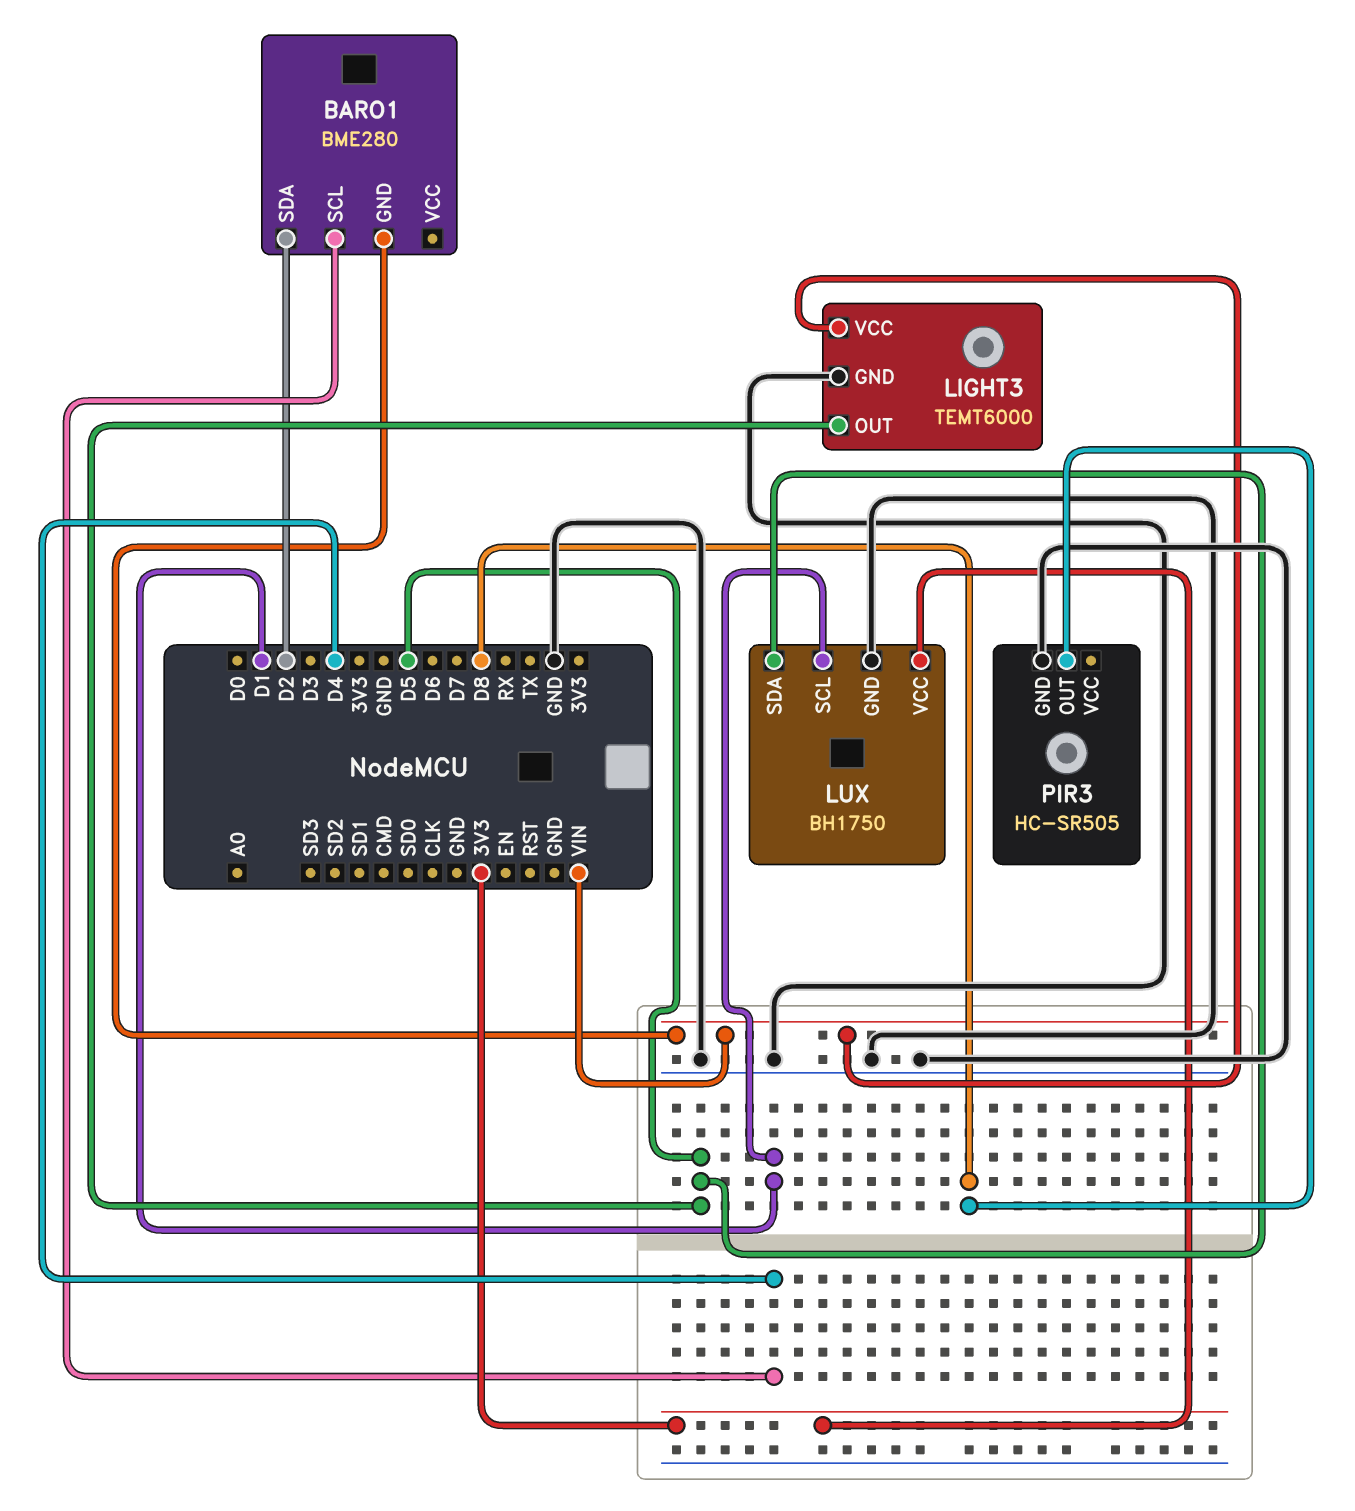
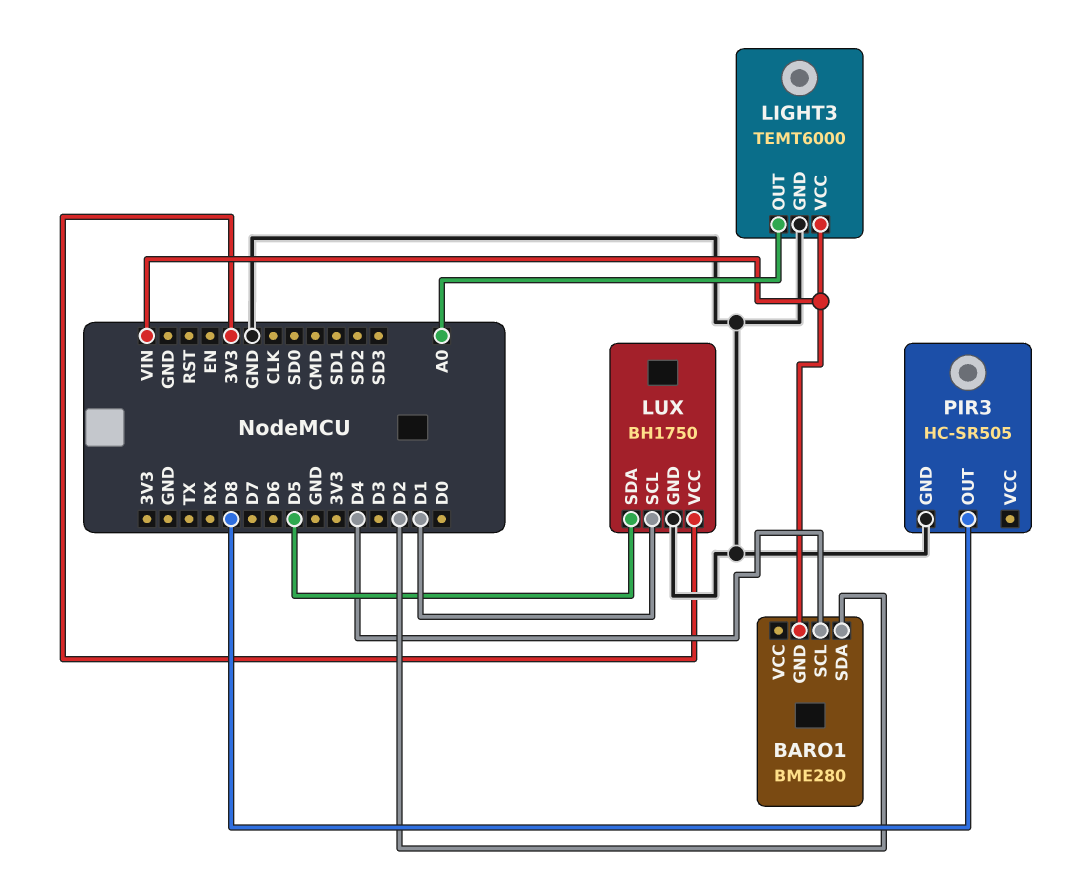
LIGHT3 pin OUT: D5 -> A0

